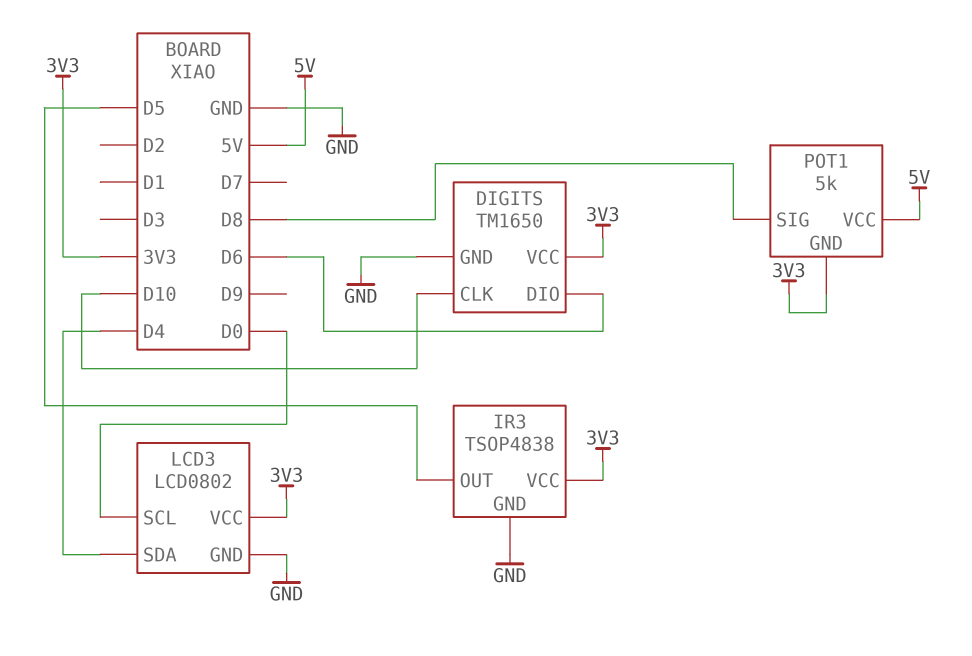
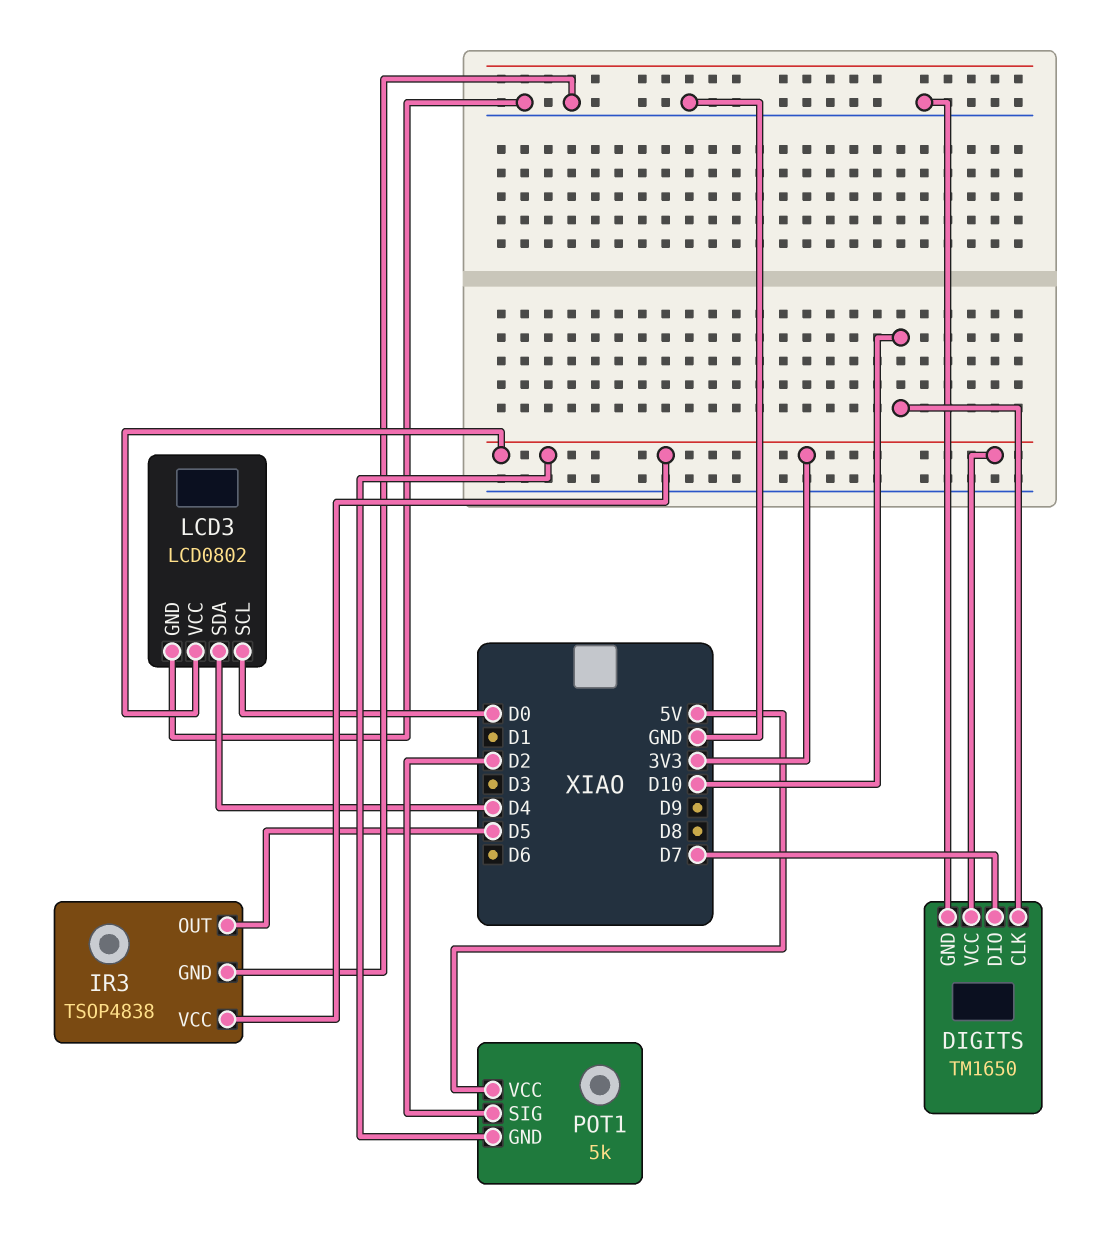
DIGITS pin DIO: D6 -> D7
POT1 pin SIG: D8 -> D2

